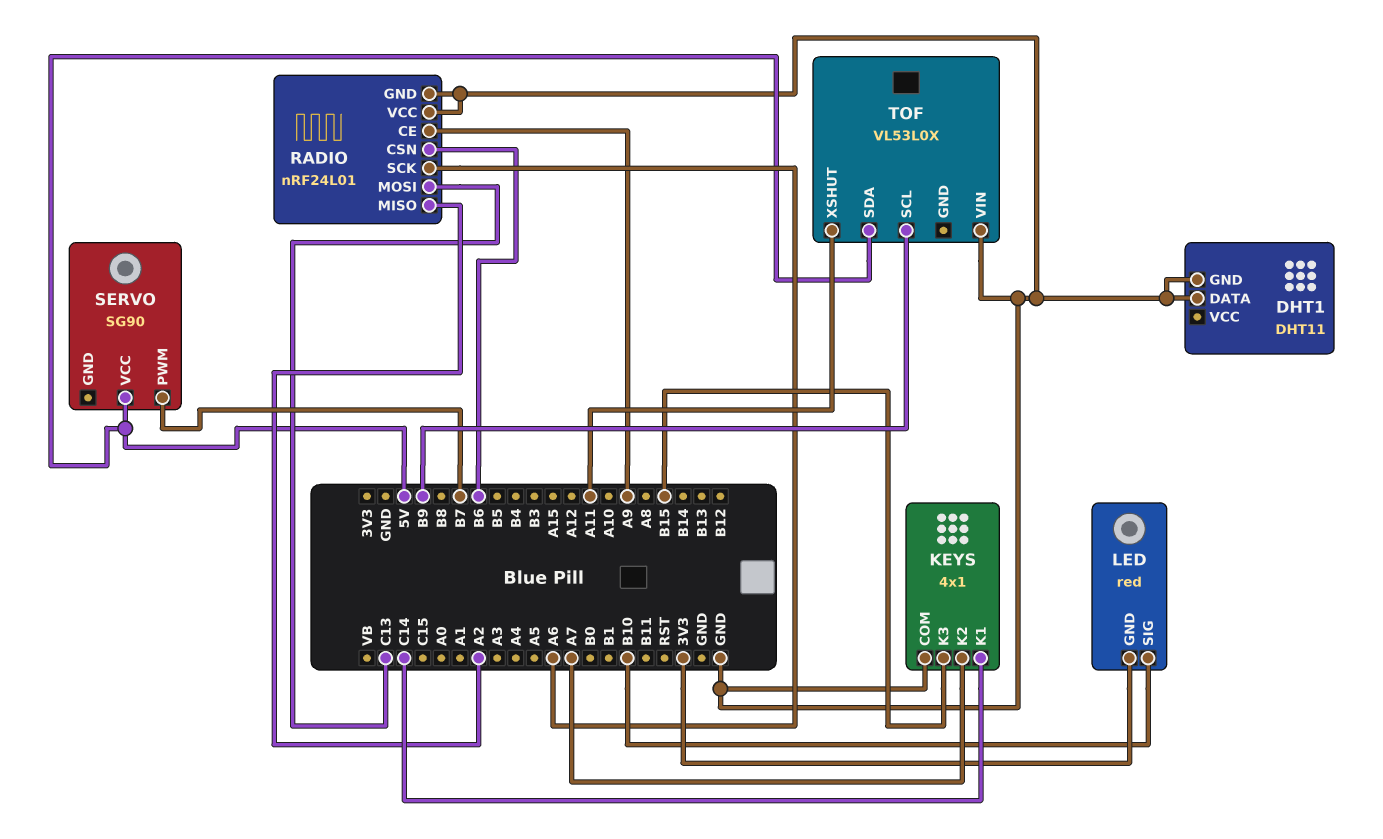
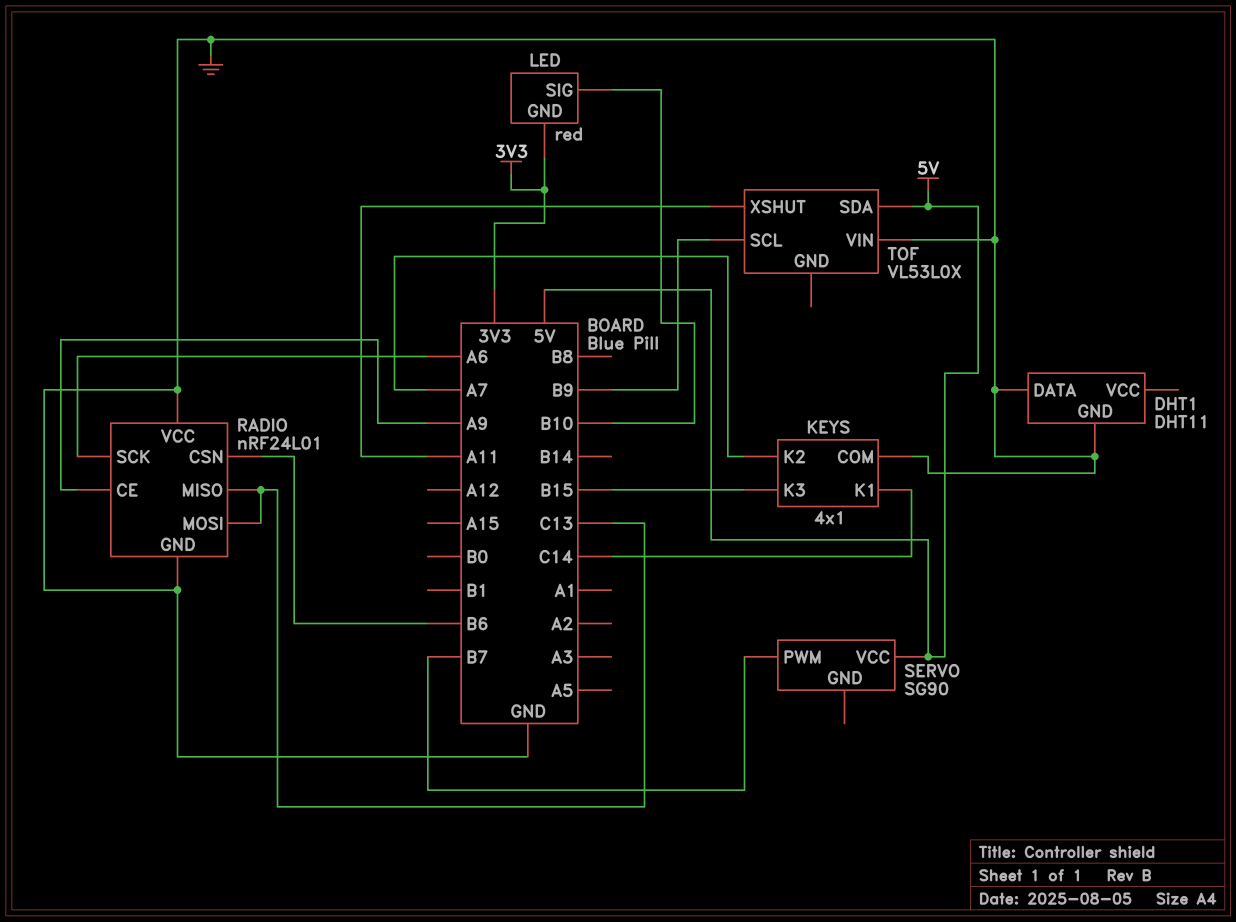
RADIO pin MISO: A2 -> C13

